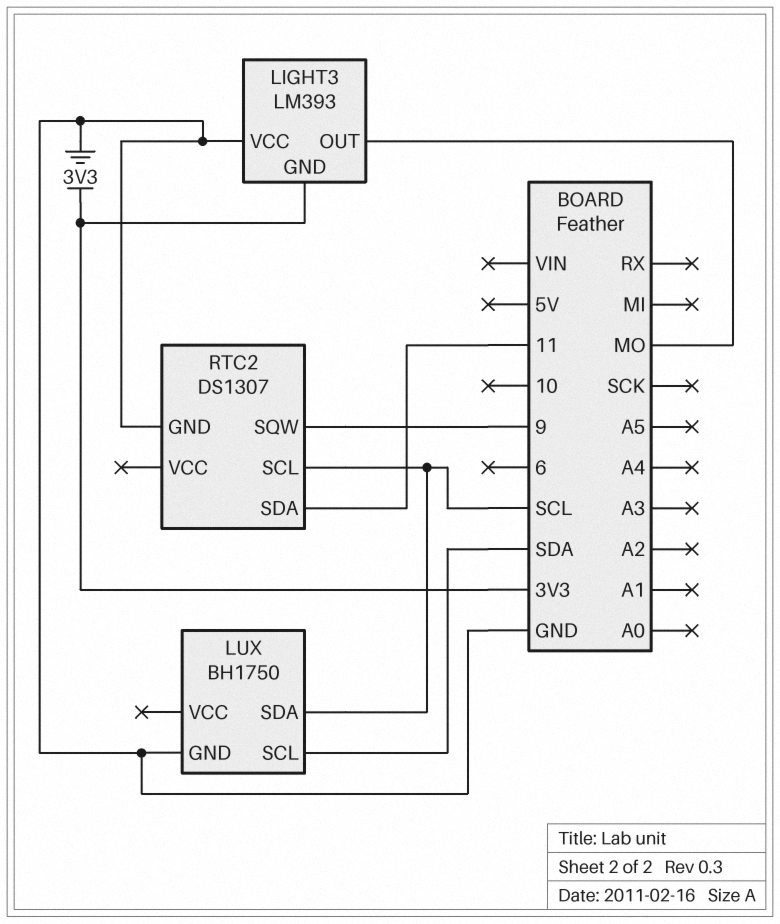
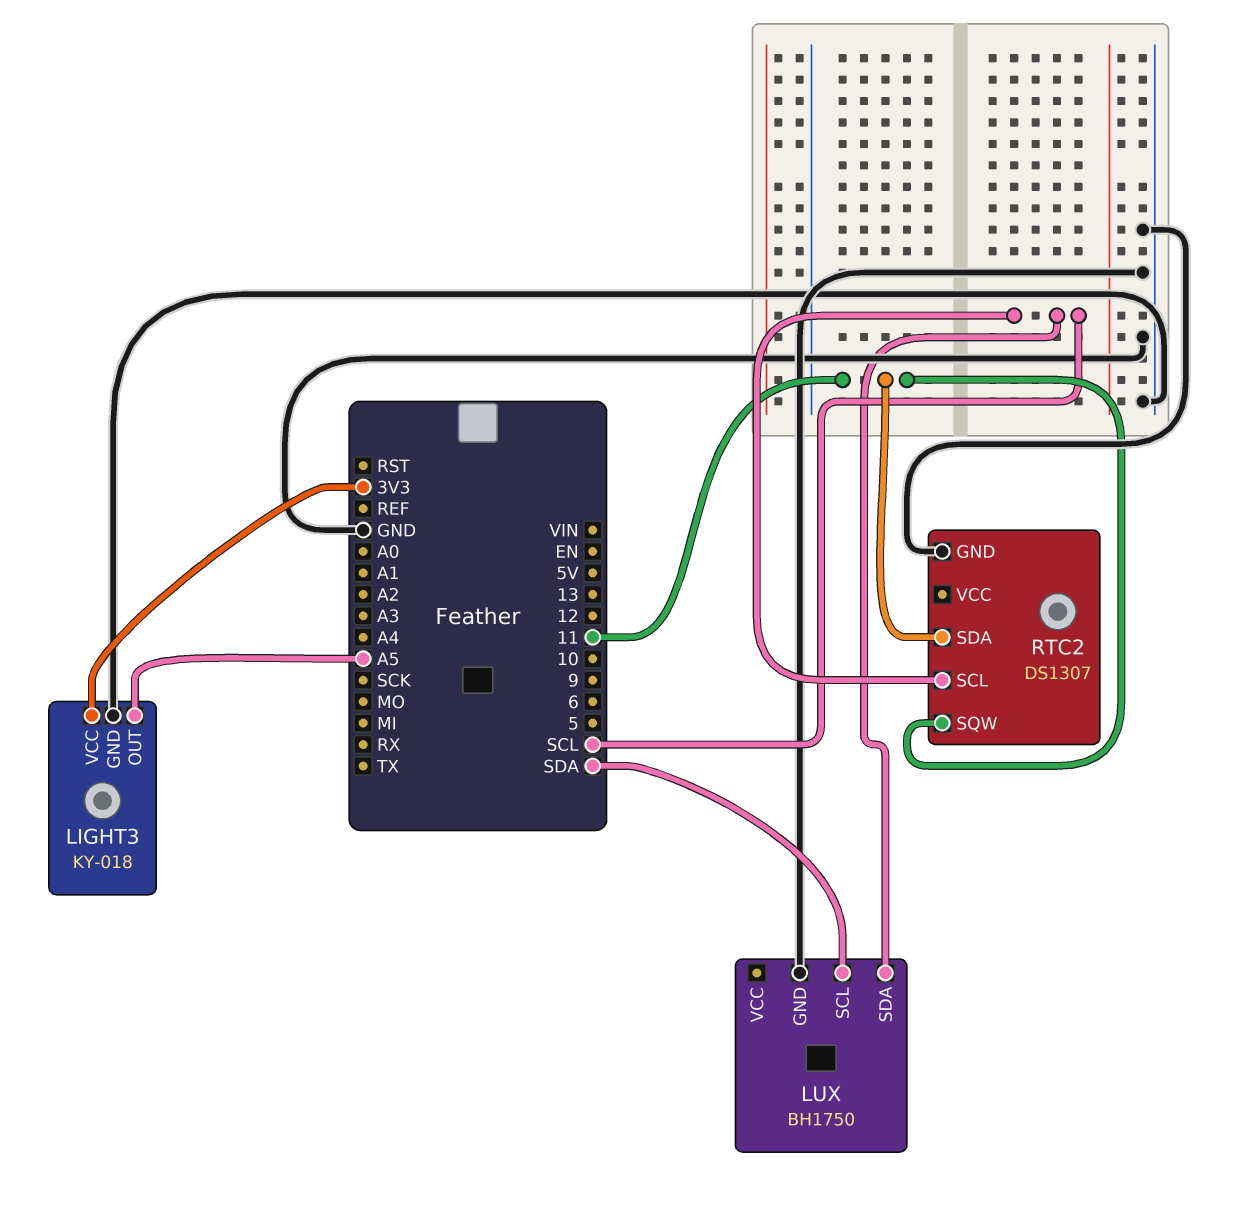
LIGHT3: LM393 -> KY-018
LIGHT3 pin GND: 3V3 -> GND
LIGHT3 pin OUT: MO -> A5
LIGHT3 pin VCC: GND -> 3V3
RTC2 pin SQW: 9 -> 11

